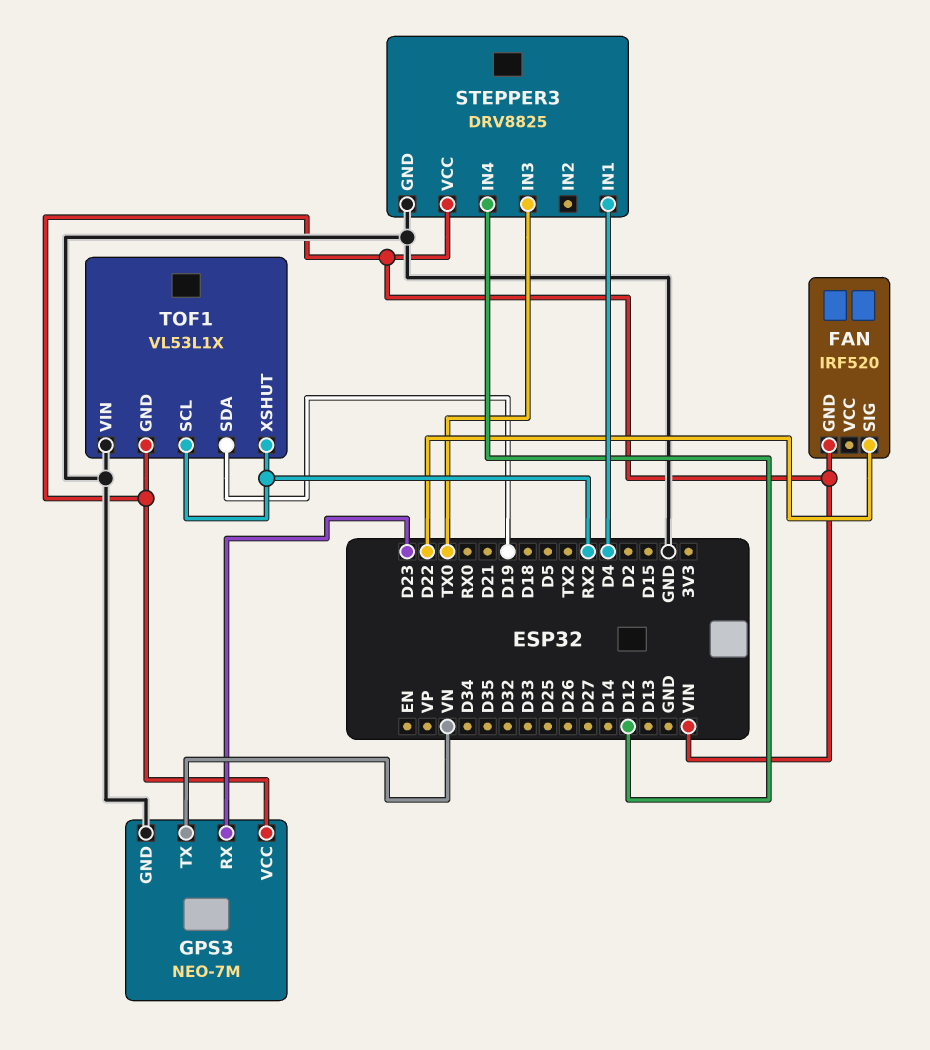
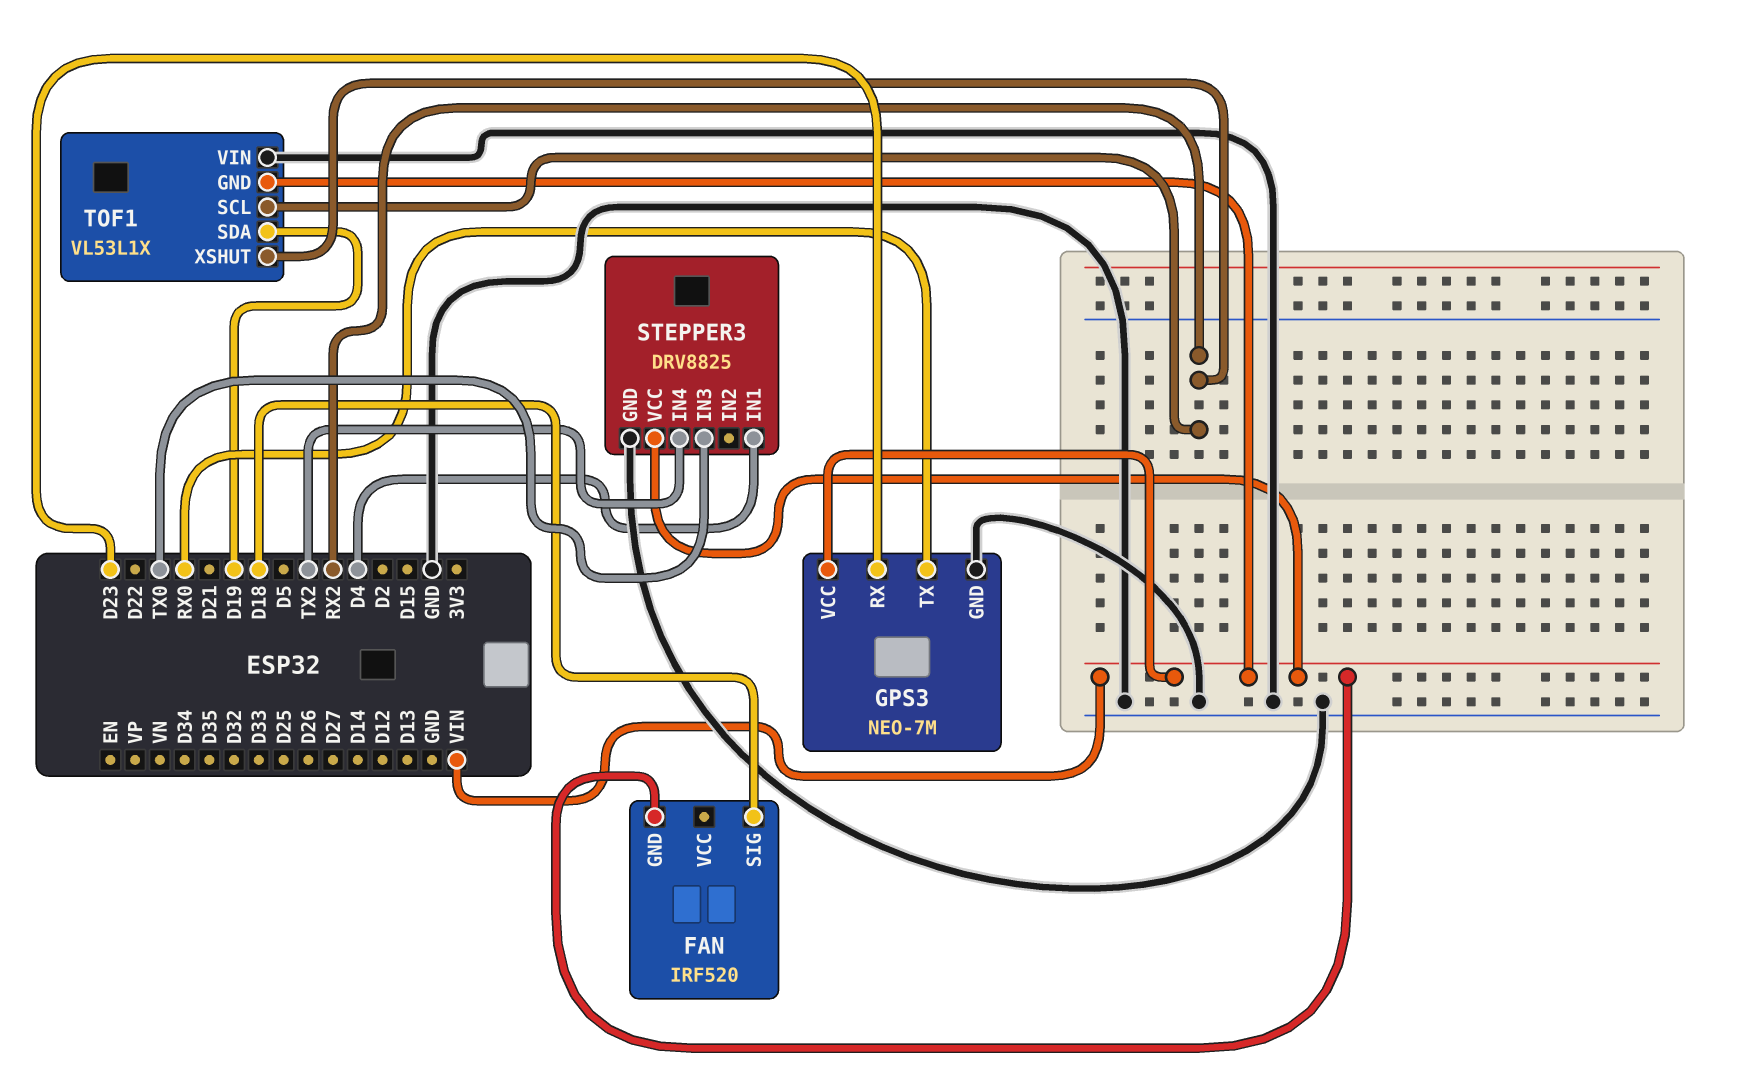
FAN pin SIG: D22 -> D18
GPS3 pin TX: VN -> RX0
STEPPER3 pin IN4: D12 -> TX2

